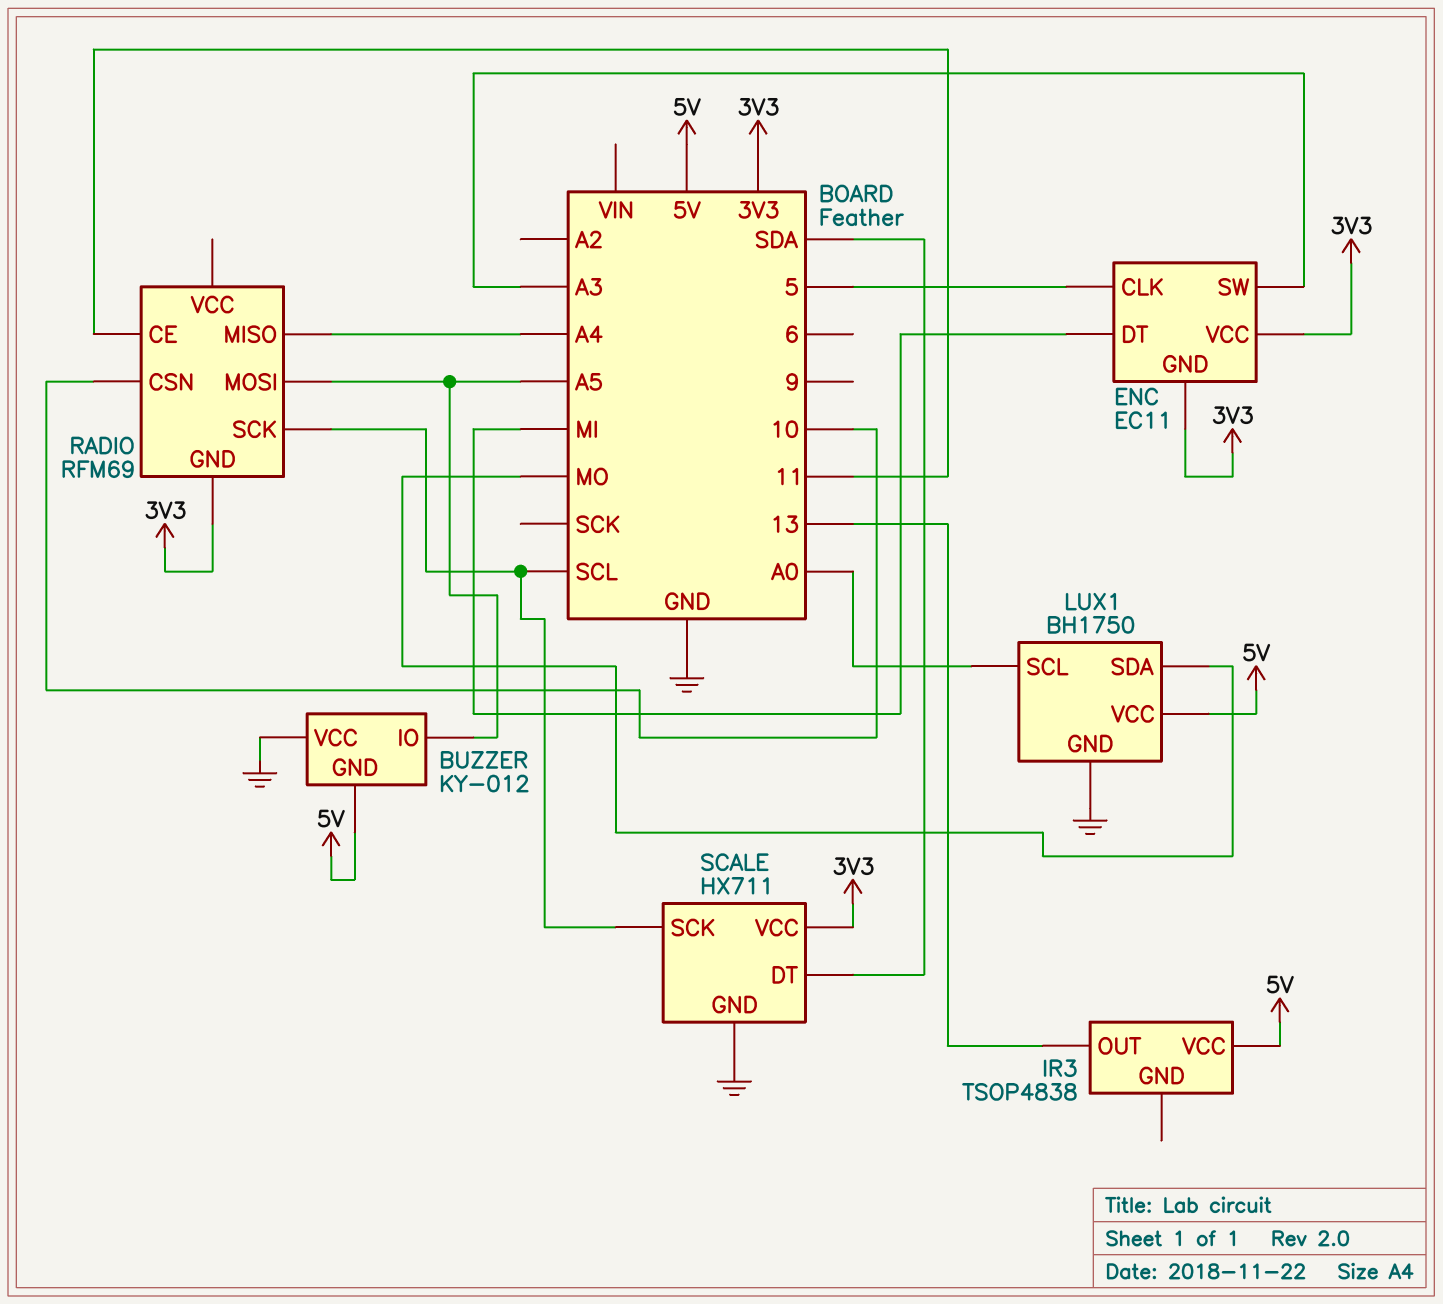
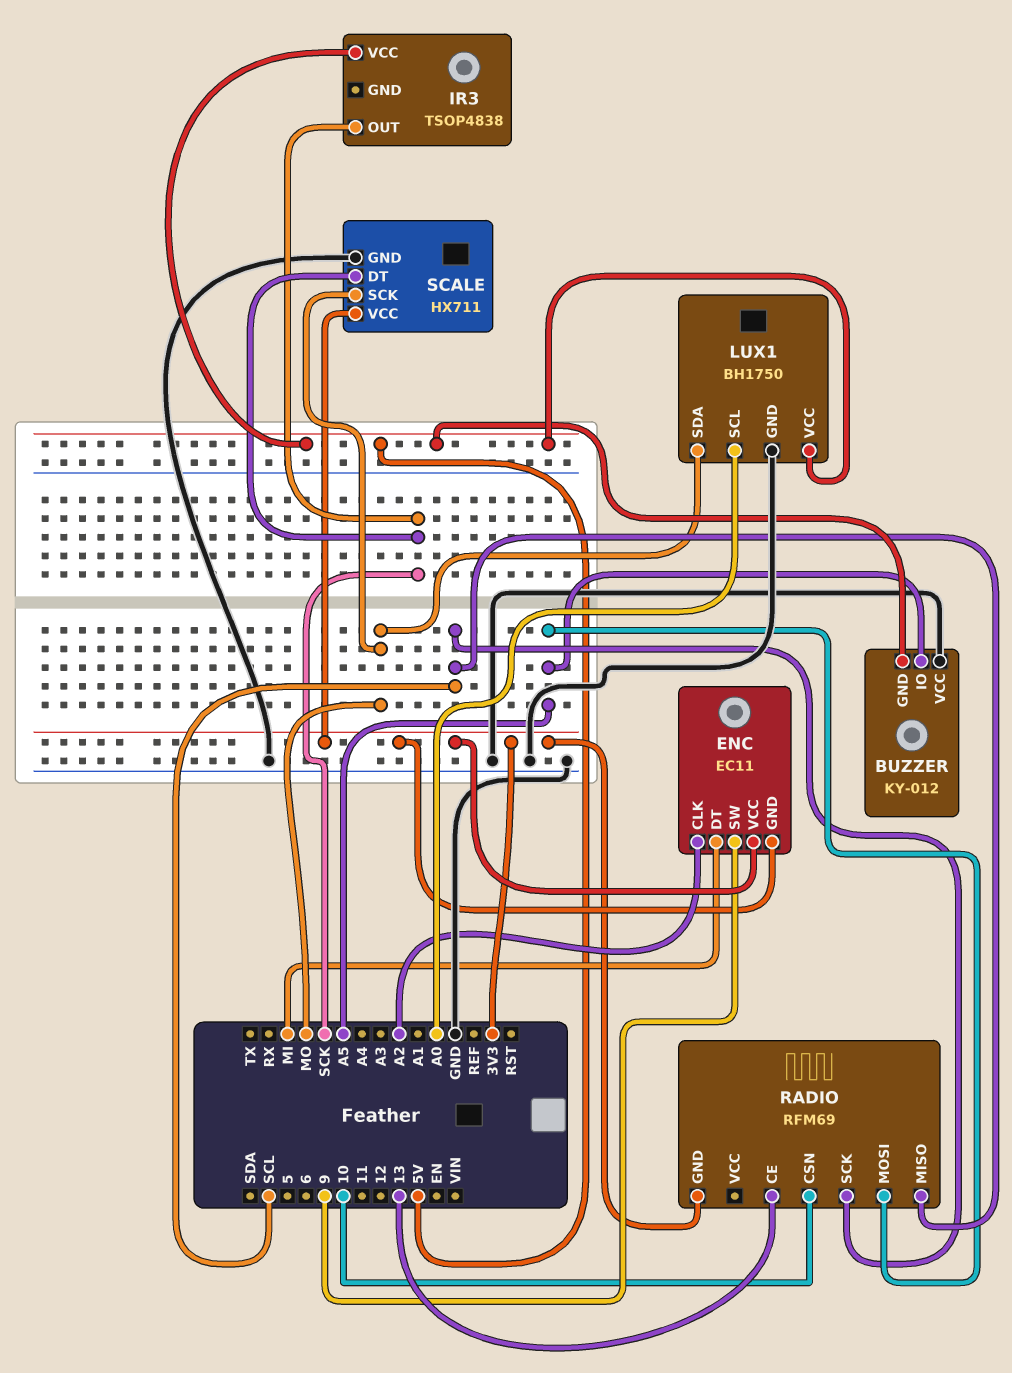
ENC pin CLK: 5 -> A2
ENC pin SW: A3 -> 9
IR3 pin OUT: 13 -> SCK
RADIO pin CE: 11 -> 13
RADIO pin MISO: A4 -> SCL
SCALE pin DT: SDA -> SCK
SCALE pin SCK: SCL -> MO

